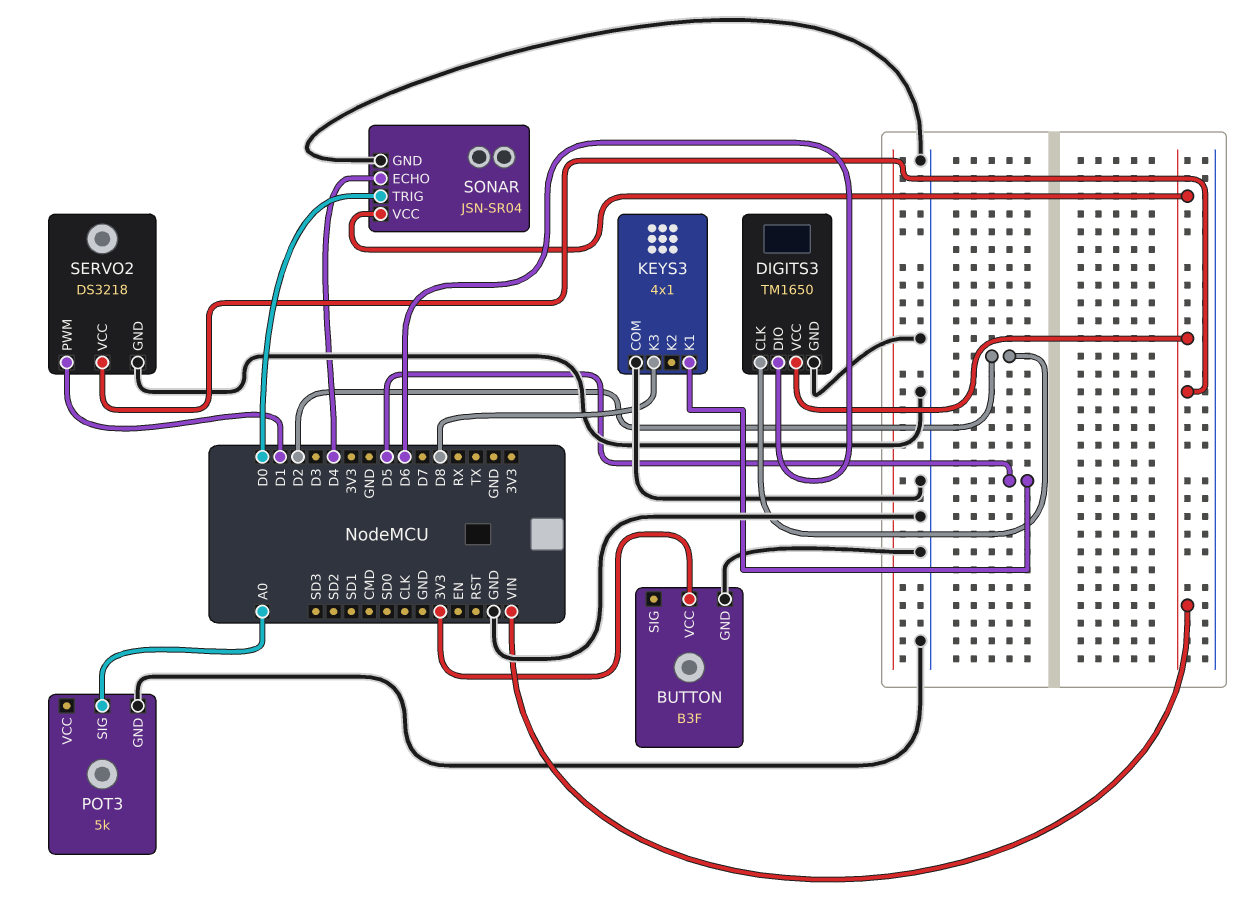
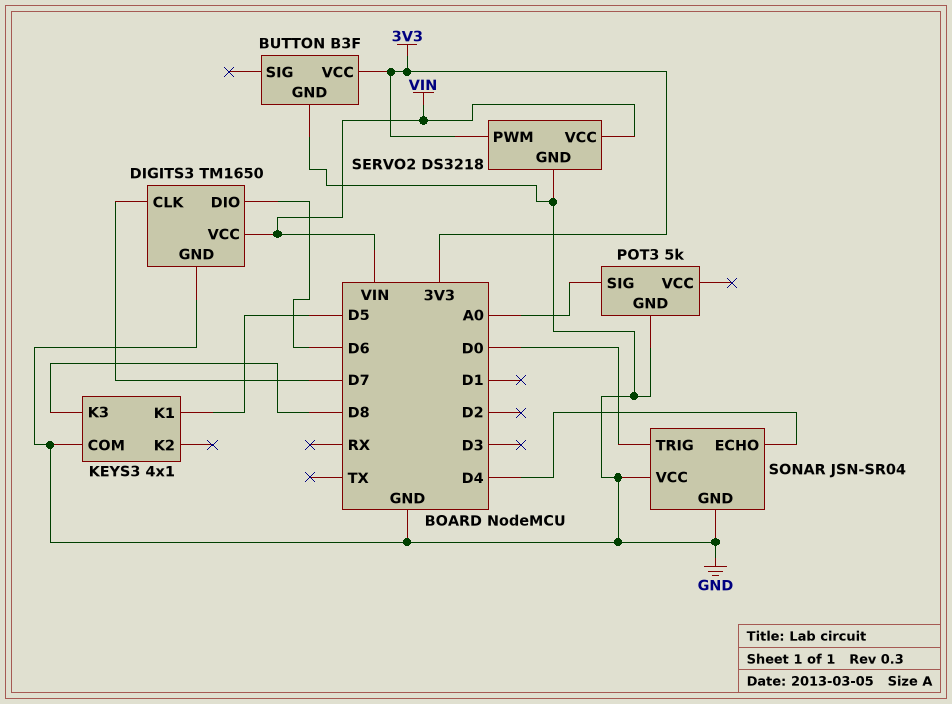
DIGITS3 pin CLK: D2 -> D7
SERVO2 pin PWM: D1 -> 3V3
SONAR pin VCC: VIN -> GND

